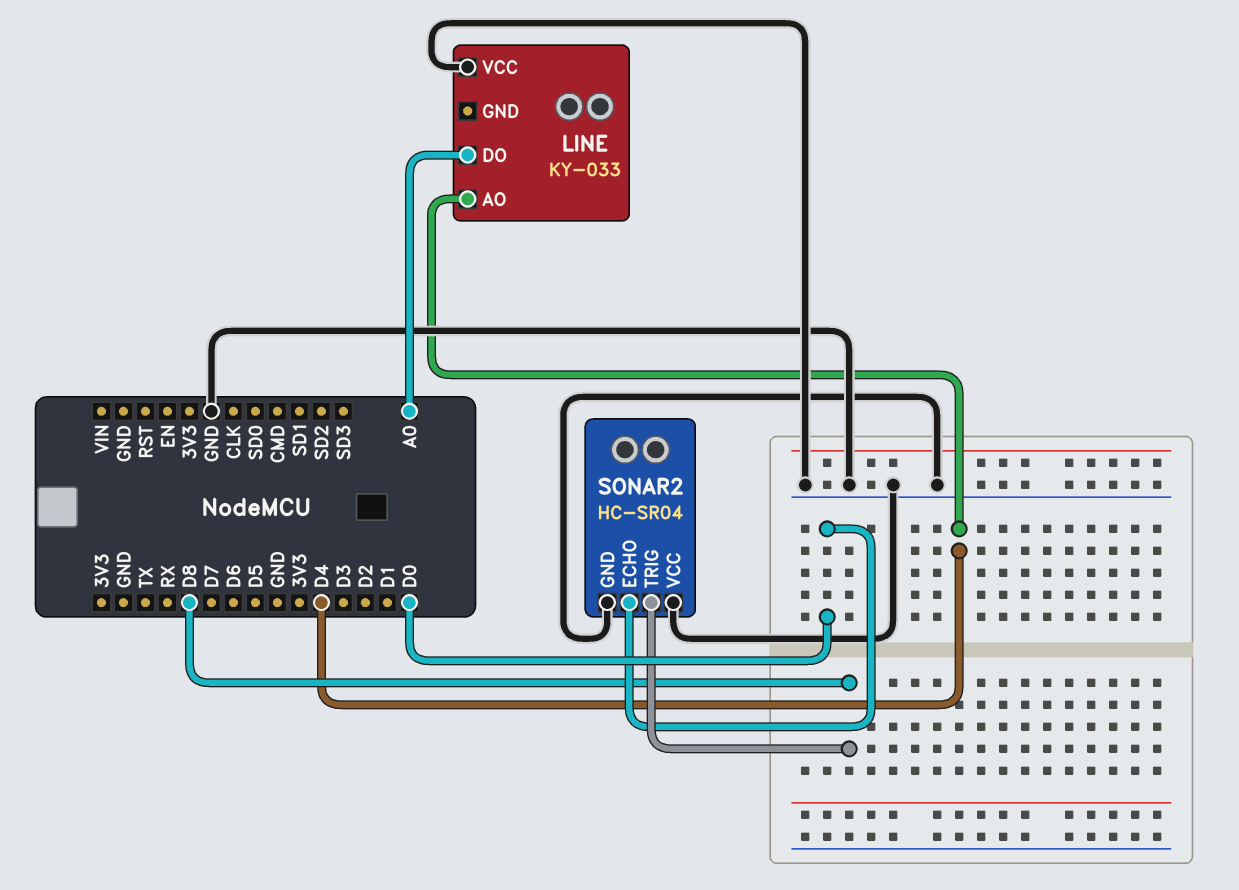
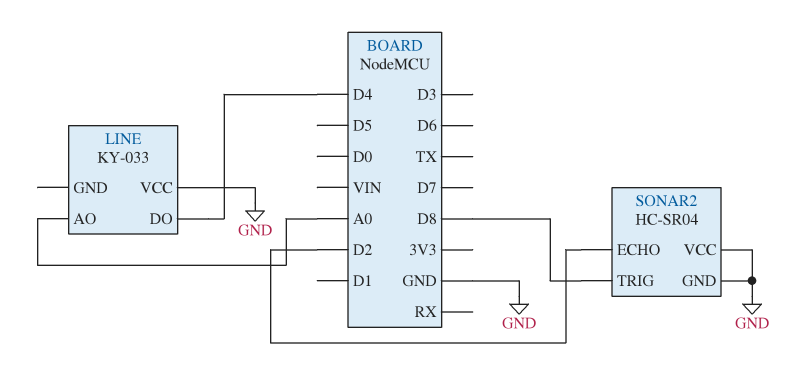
LINE pin AO: D4 -> A0
LINE pin DO: A0 -> D4
SONAR2 pin ECHO: D0 -> D2

